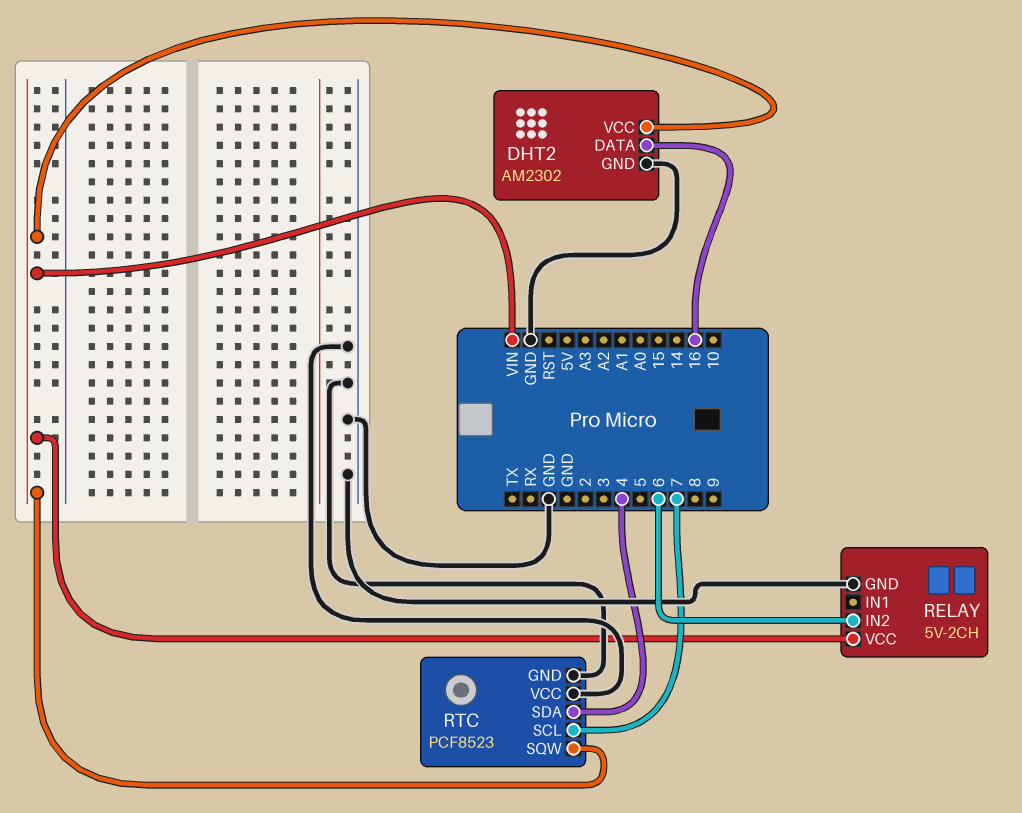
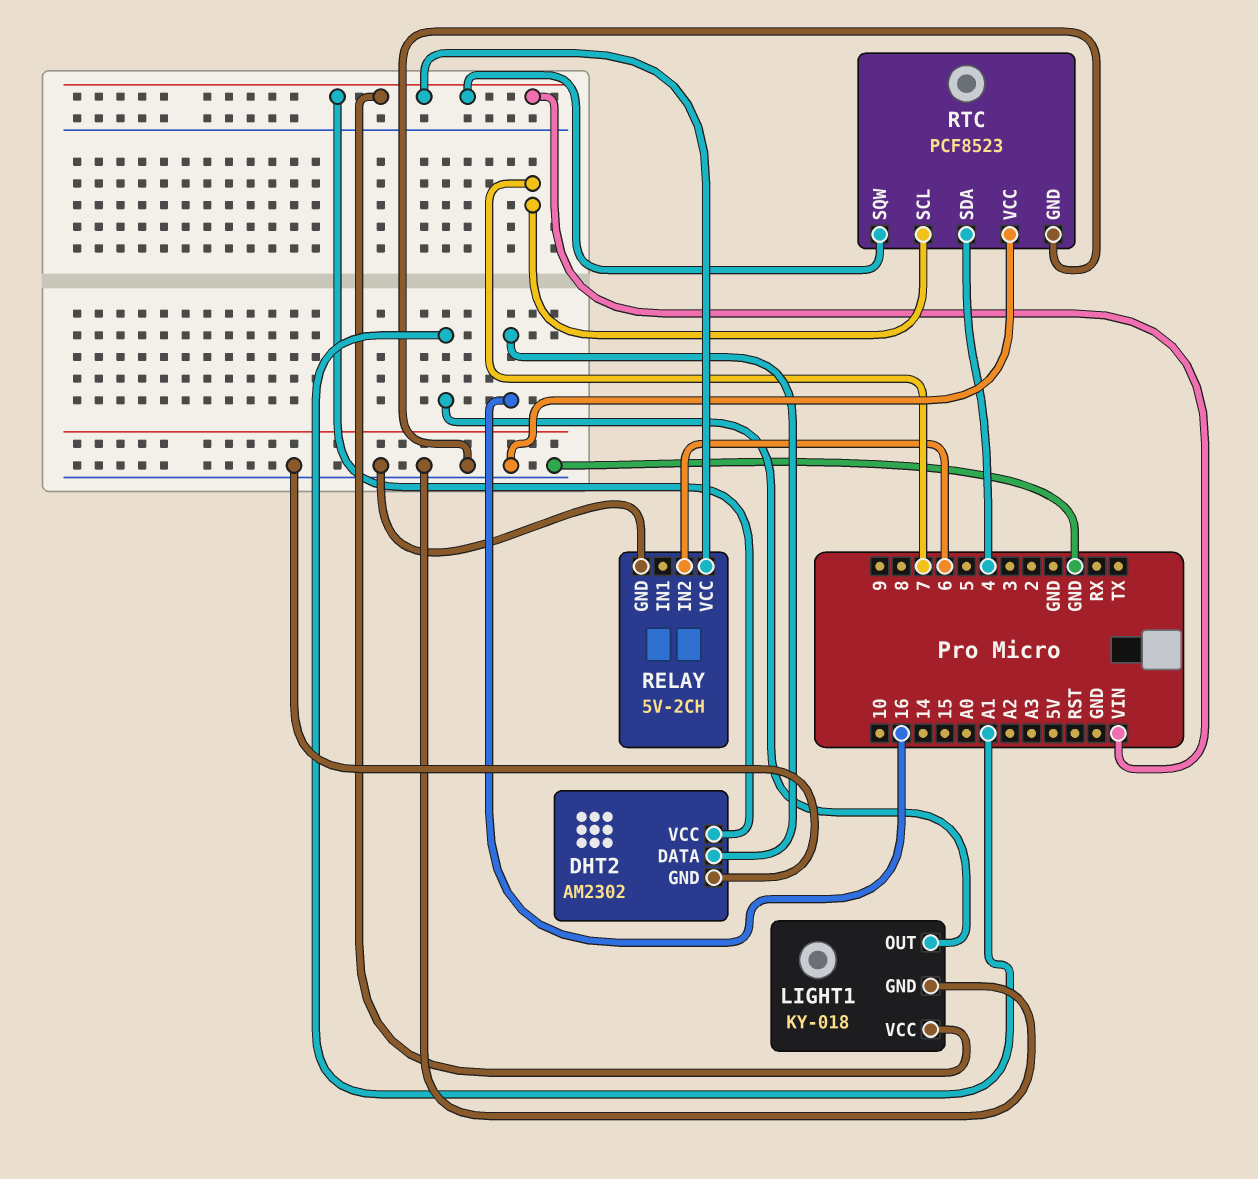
LIGHT1: none -> KY-018
LIGHT1 pin GND: none -> GND
LIGHT1 pin OUT: none -> A1
LIGHT1 pin VCC: none -> VIN

